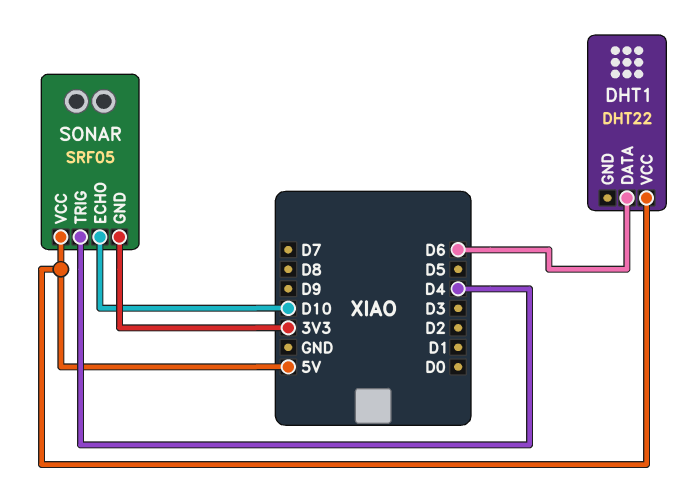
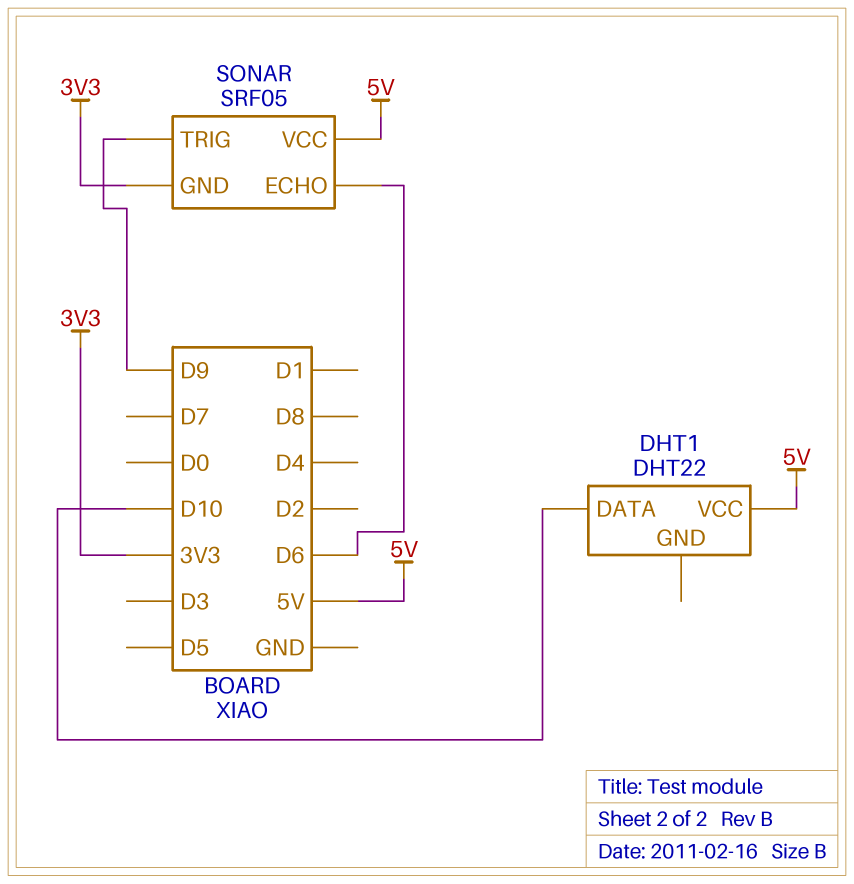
DHT1 pin DATA: D6 -> D10
SONAR pin ECHO: D10 -> D6
SONAR pin TRIG: D4 -> D9

